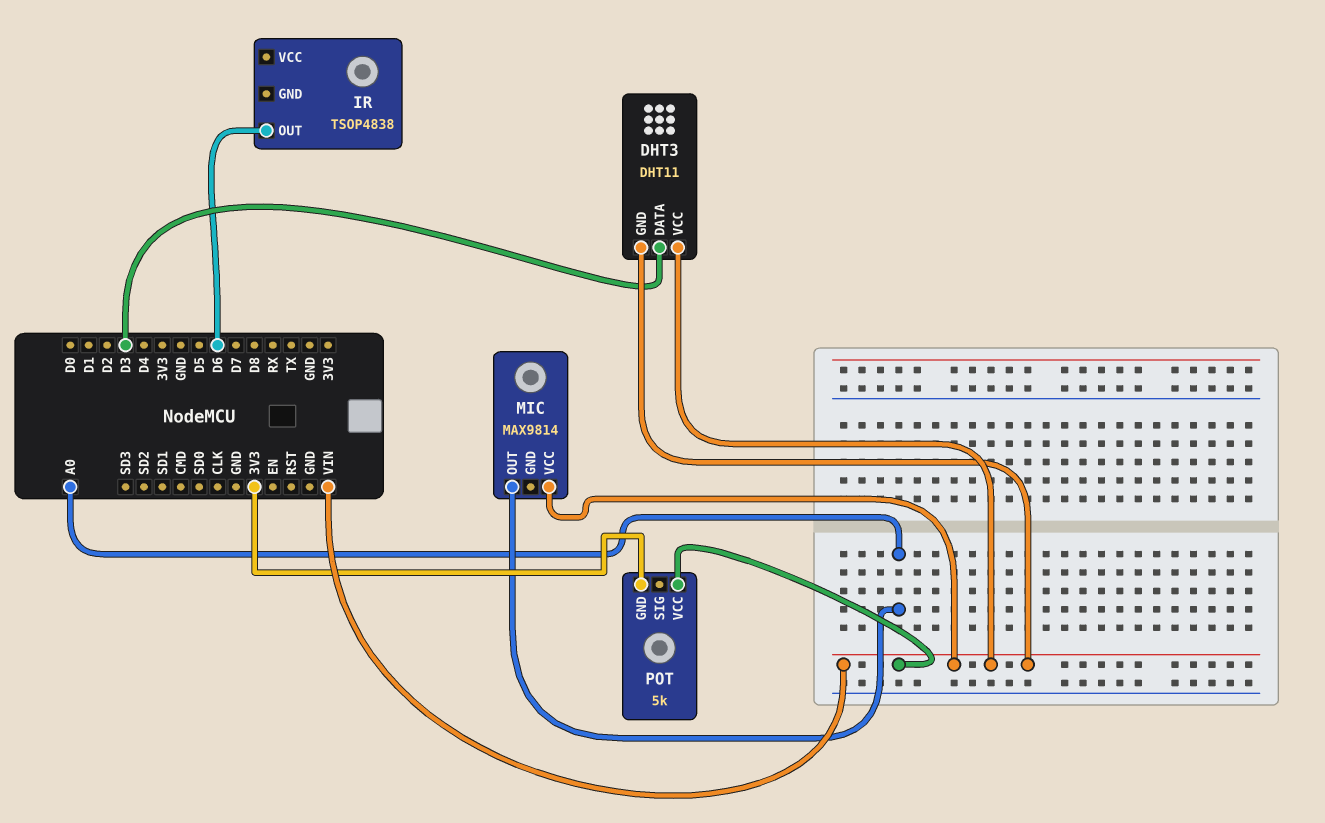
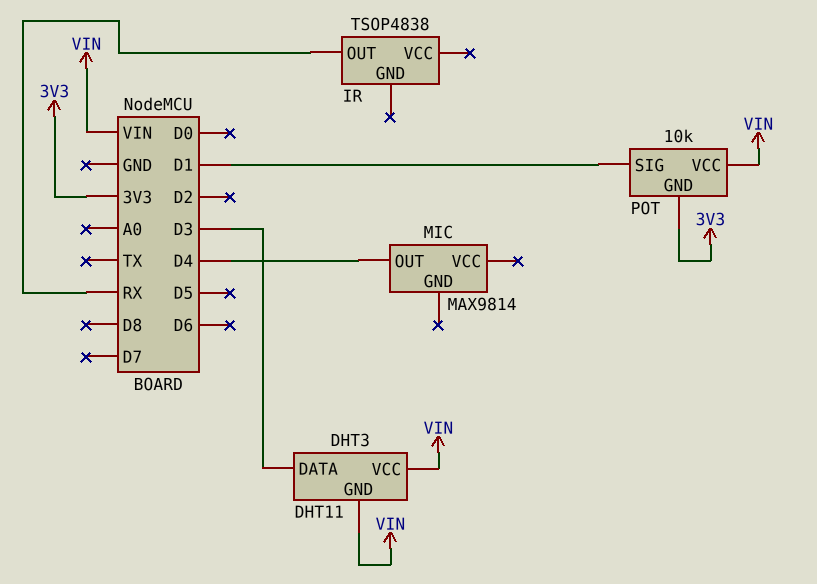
IR pin OUT: D6 -> RX
MIC pin OUT: A0 -> D4
MIC pin VCC: VIN -> none
POT: 5k -> 10k
POT pin SIG: none -> D1

